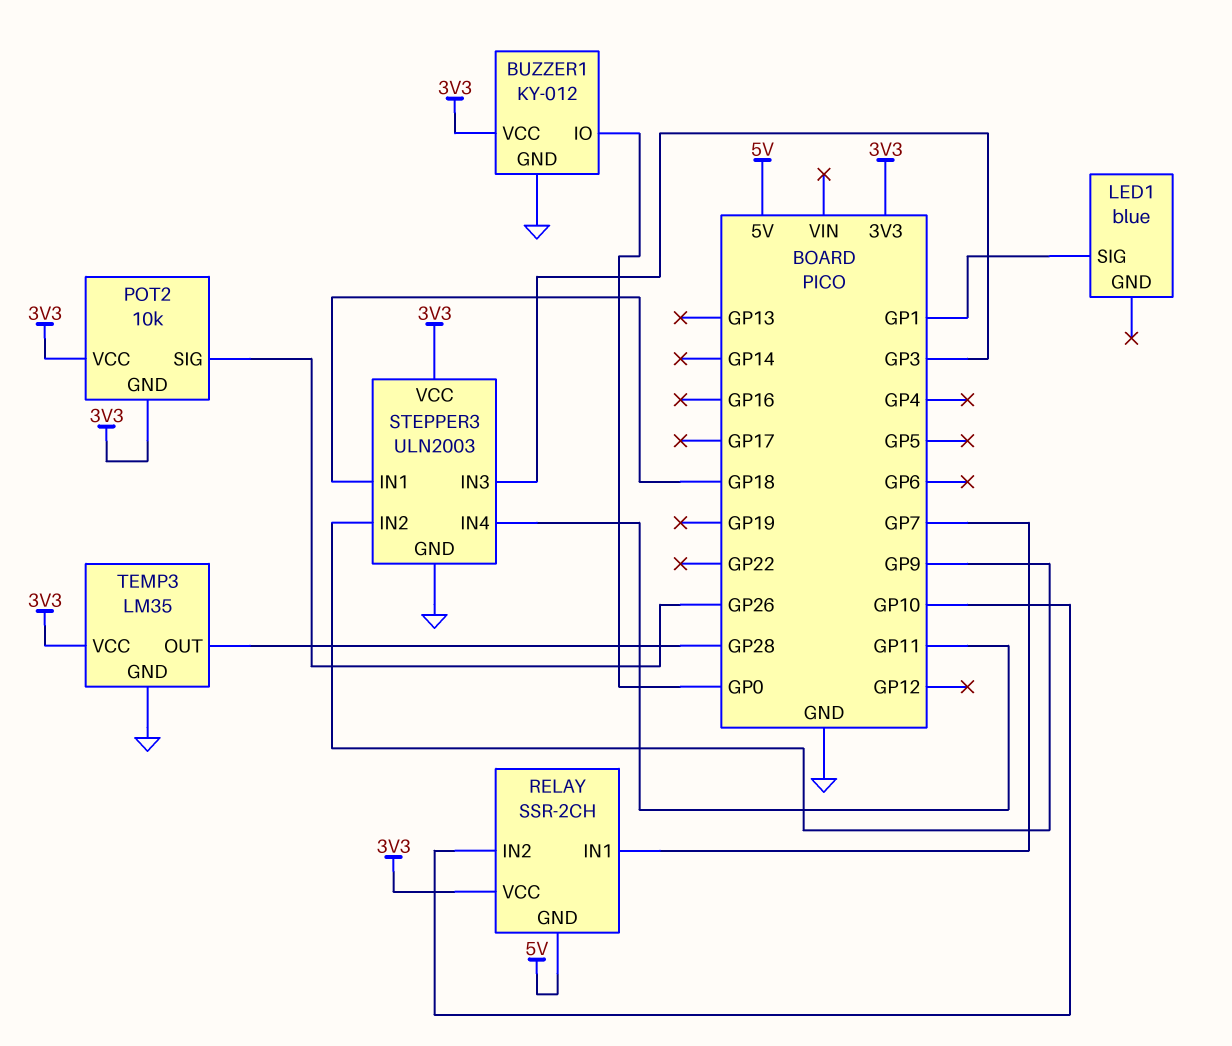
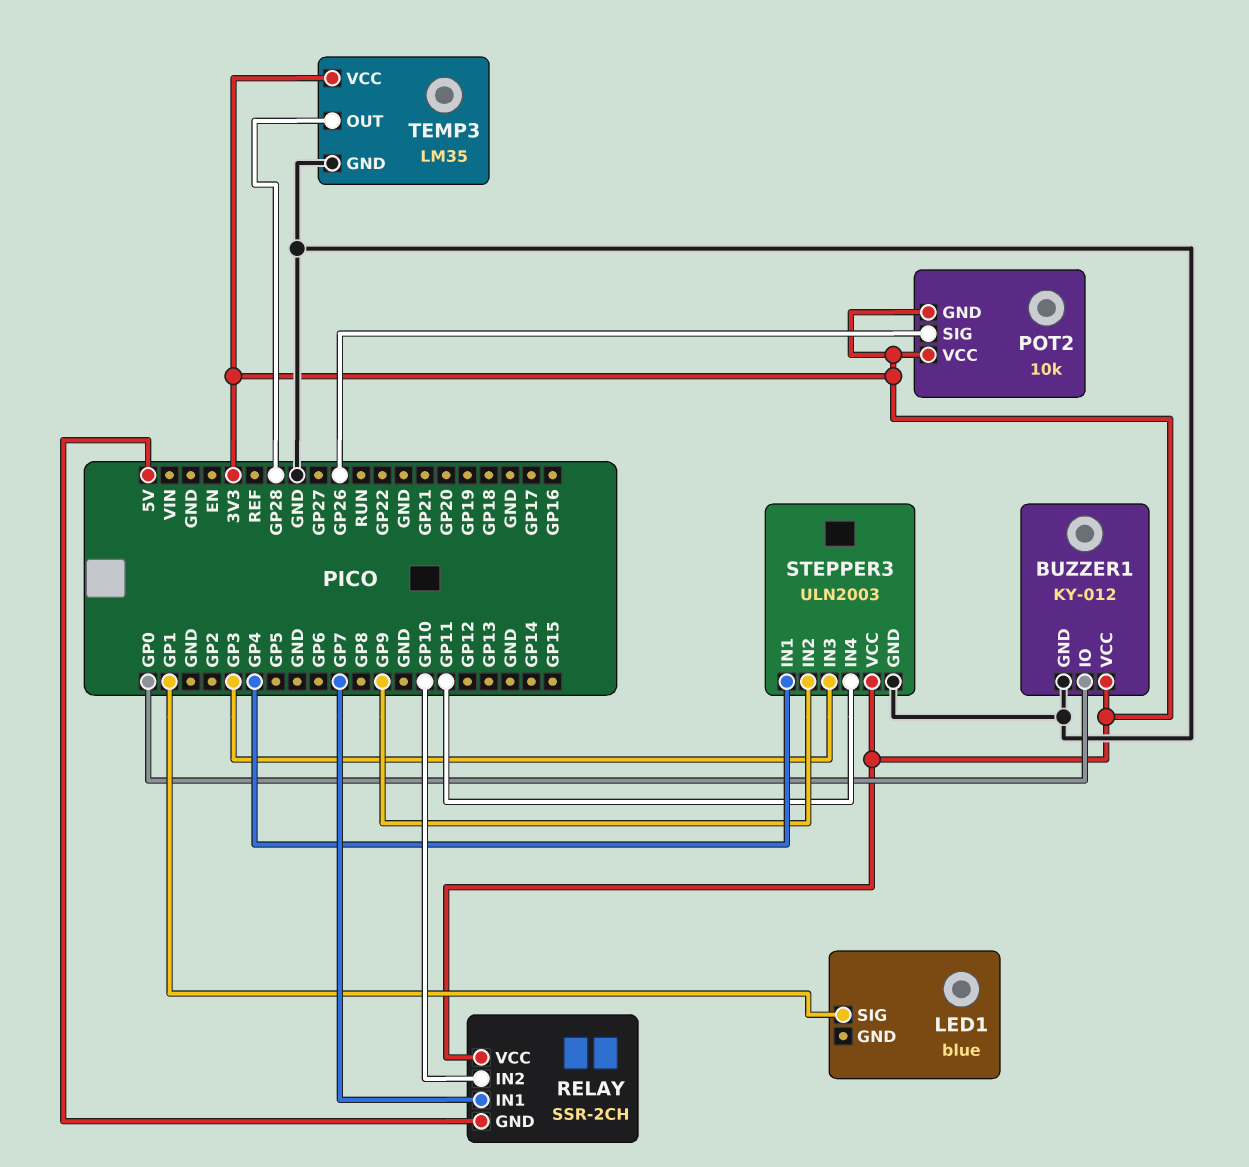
STEPPER3 pin IN1: GP18 -> GP4

